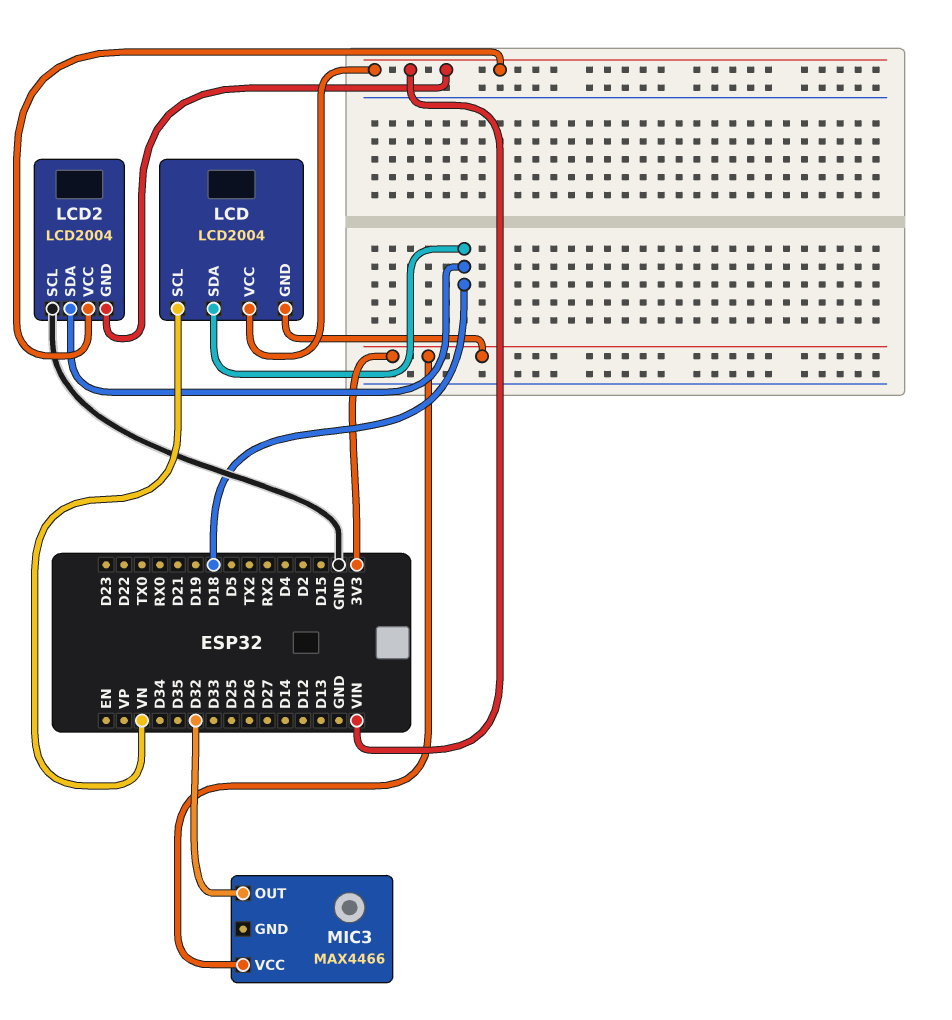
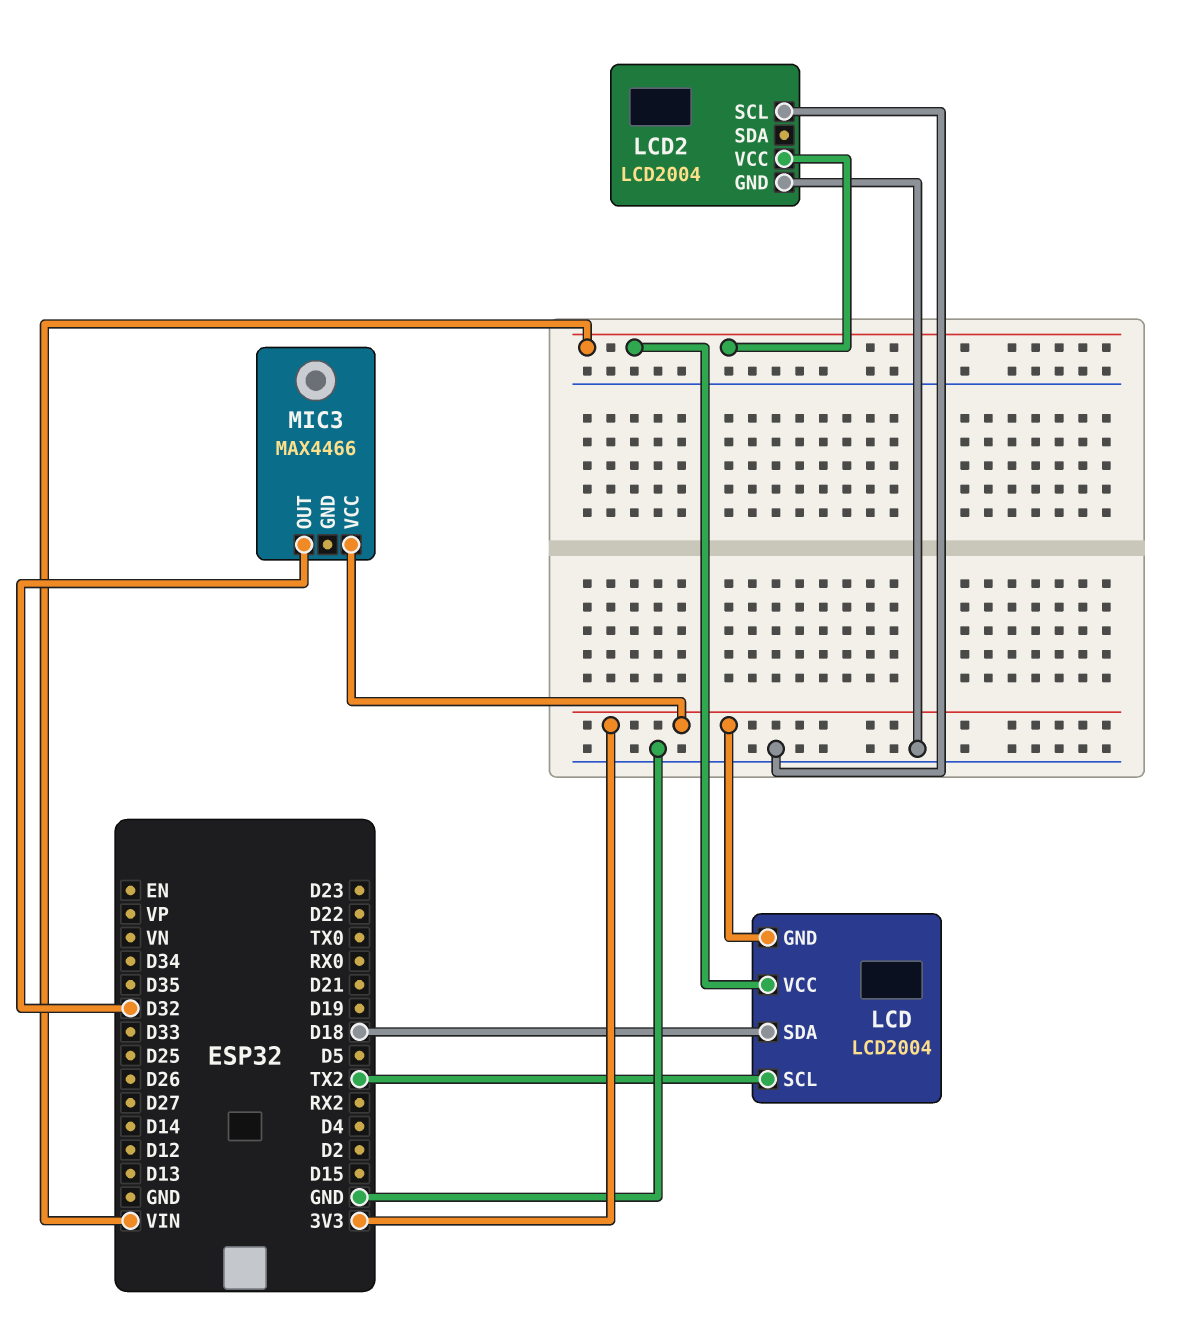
LCD pin SCL: VN -> TX2
LCD2 pin GND: VIN -> GND
LCD2 pin SDA: D18 -> none

